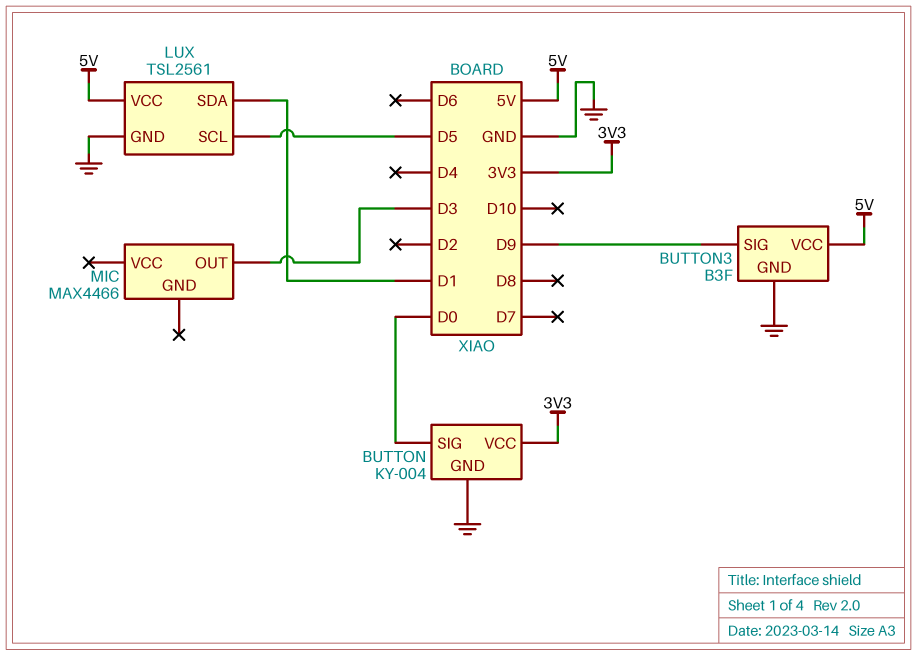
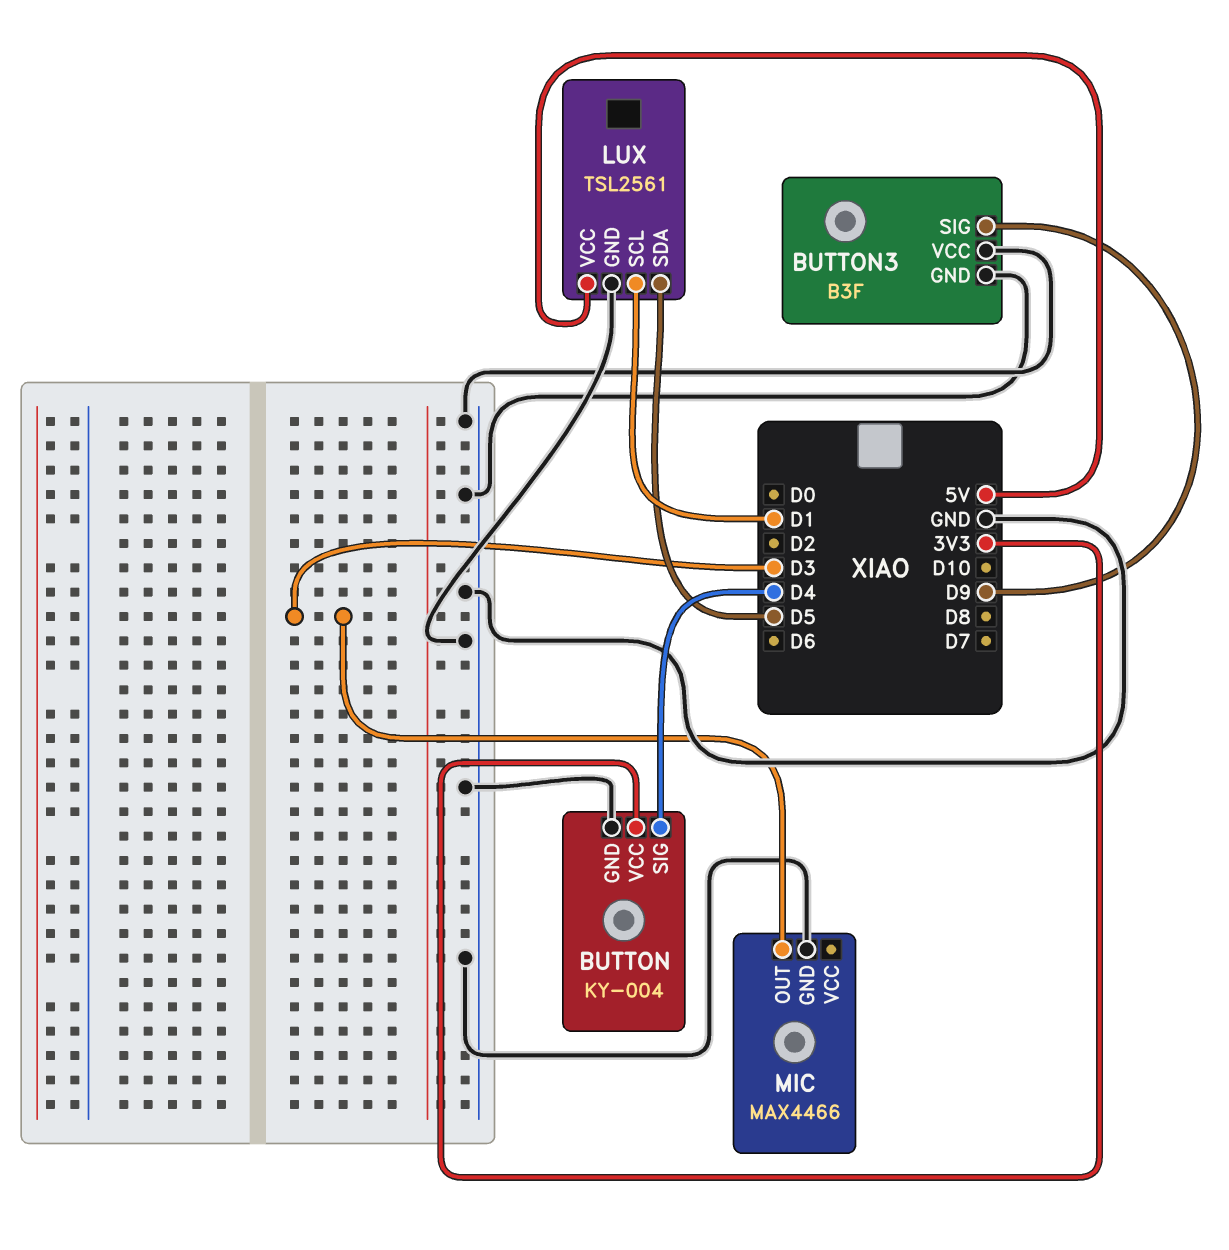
BUTTON pin SIG: D0 -> D4
BUTTON3 pin VCC: 5V -> GND
LUX pin SCL: D5 -> D1
LUX pin SDA: D1 -> D5
MIC pin GND: none -> GND

